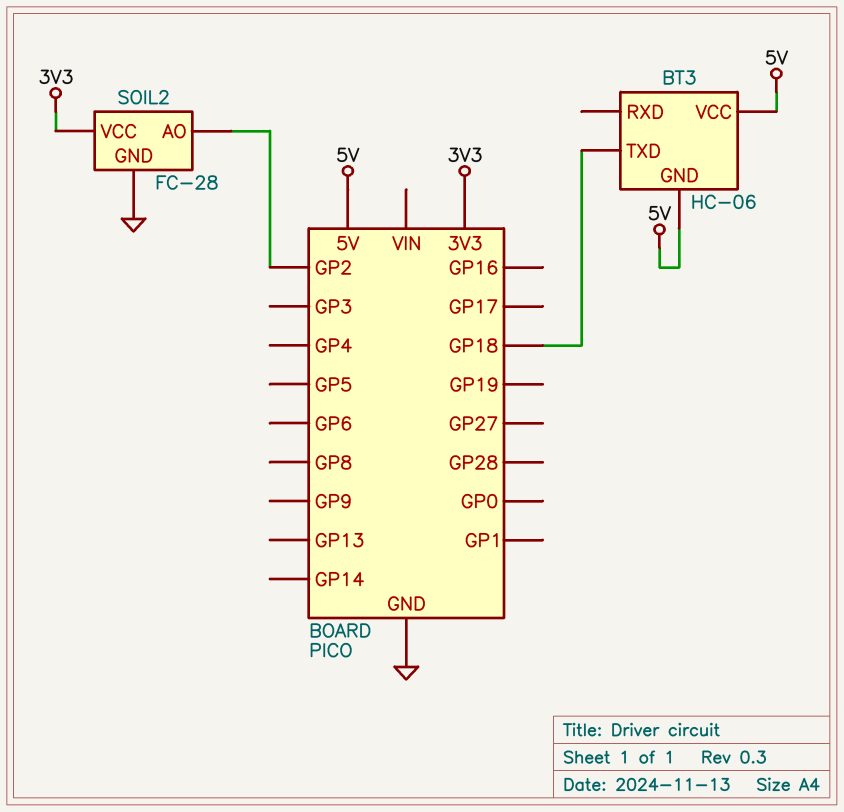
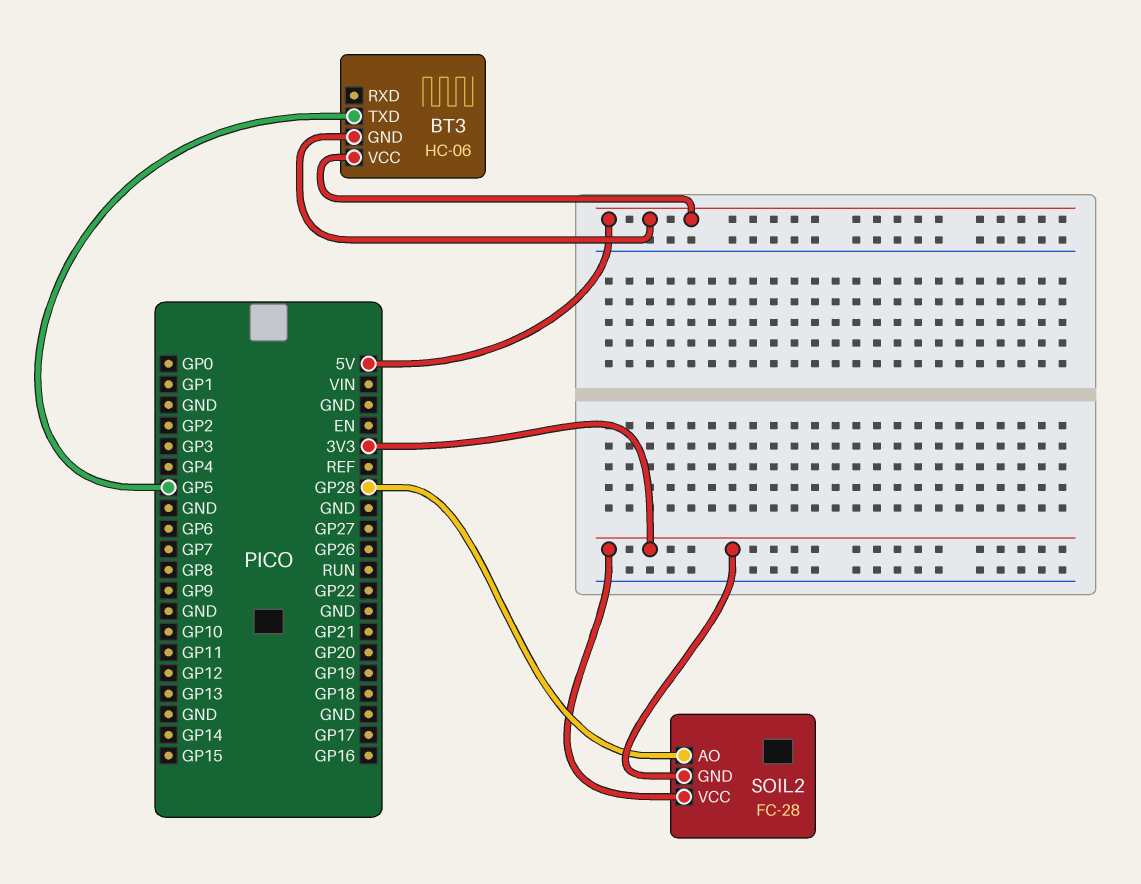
BT3 pin TXD: GP18 -> GP5
SOIL2 pin AO: GP2 -> GP28
SOIL2 pin GND: GND -> 3V3

